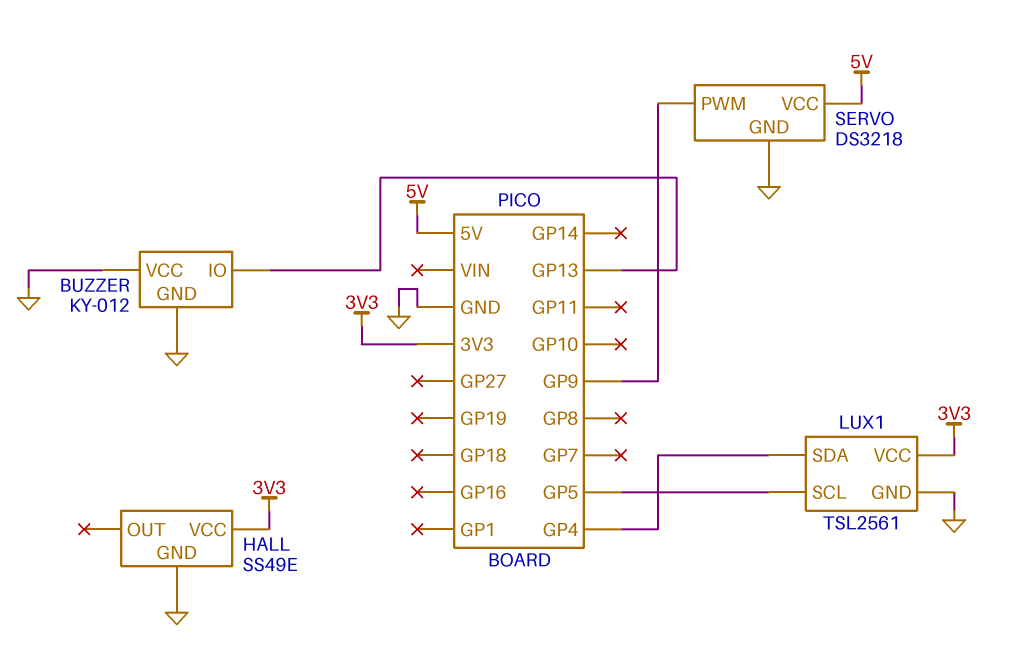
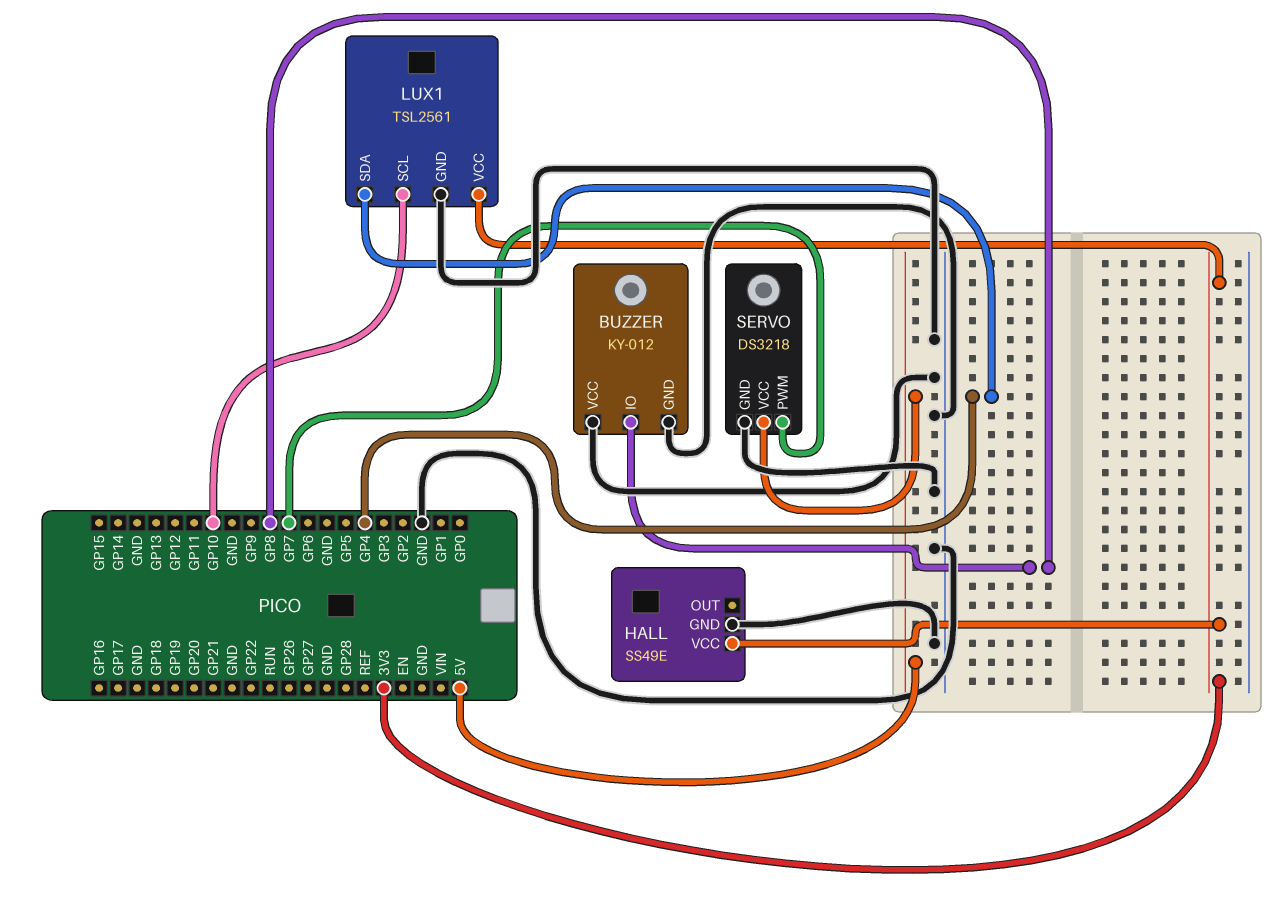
BUZZER pin IO: GP13 -> GP8
LUX1 pin SCL: GP5 -> GP10
SERVO pin PWM: GP9 -> GP7

